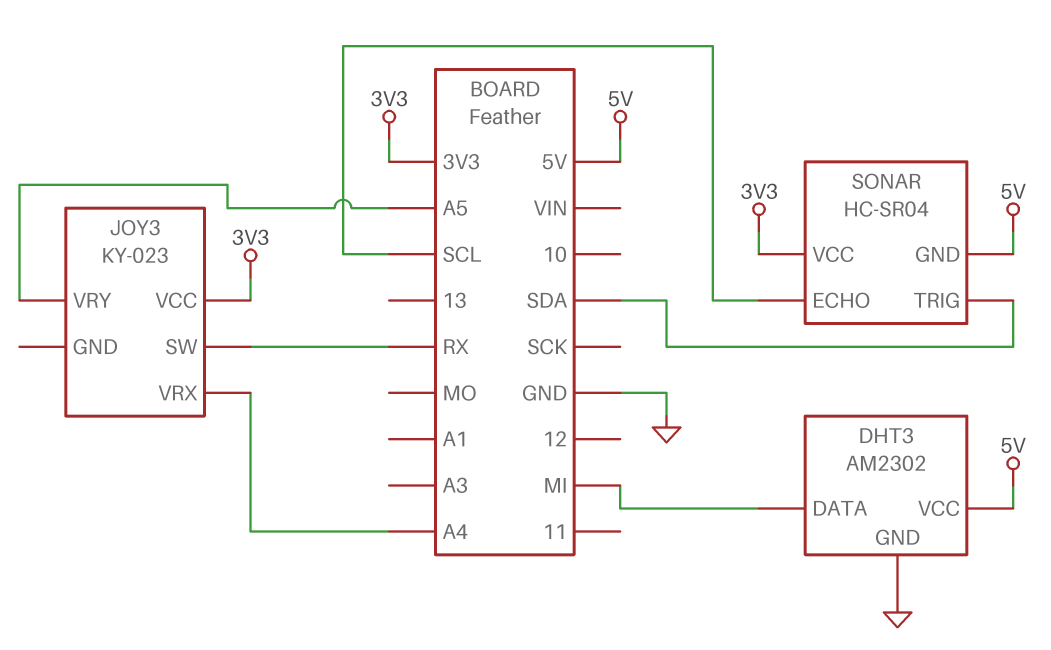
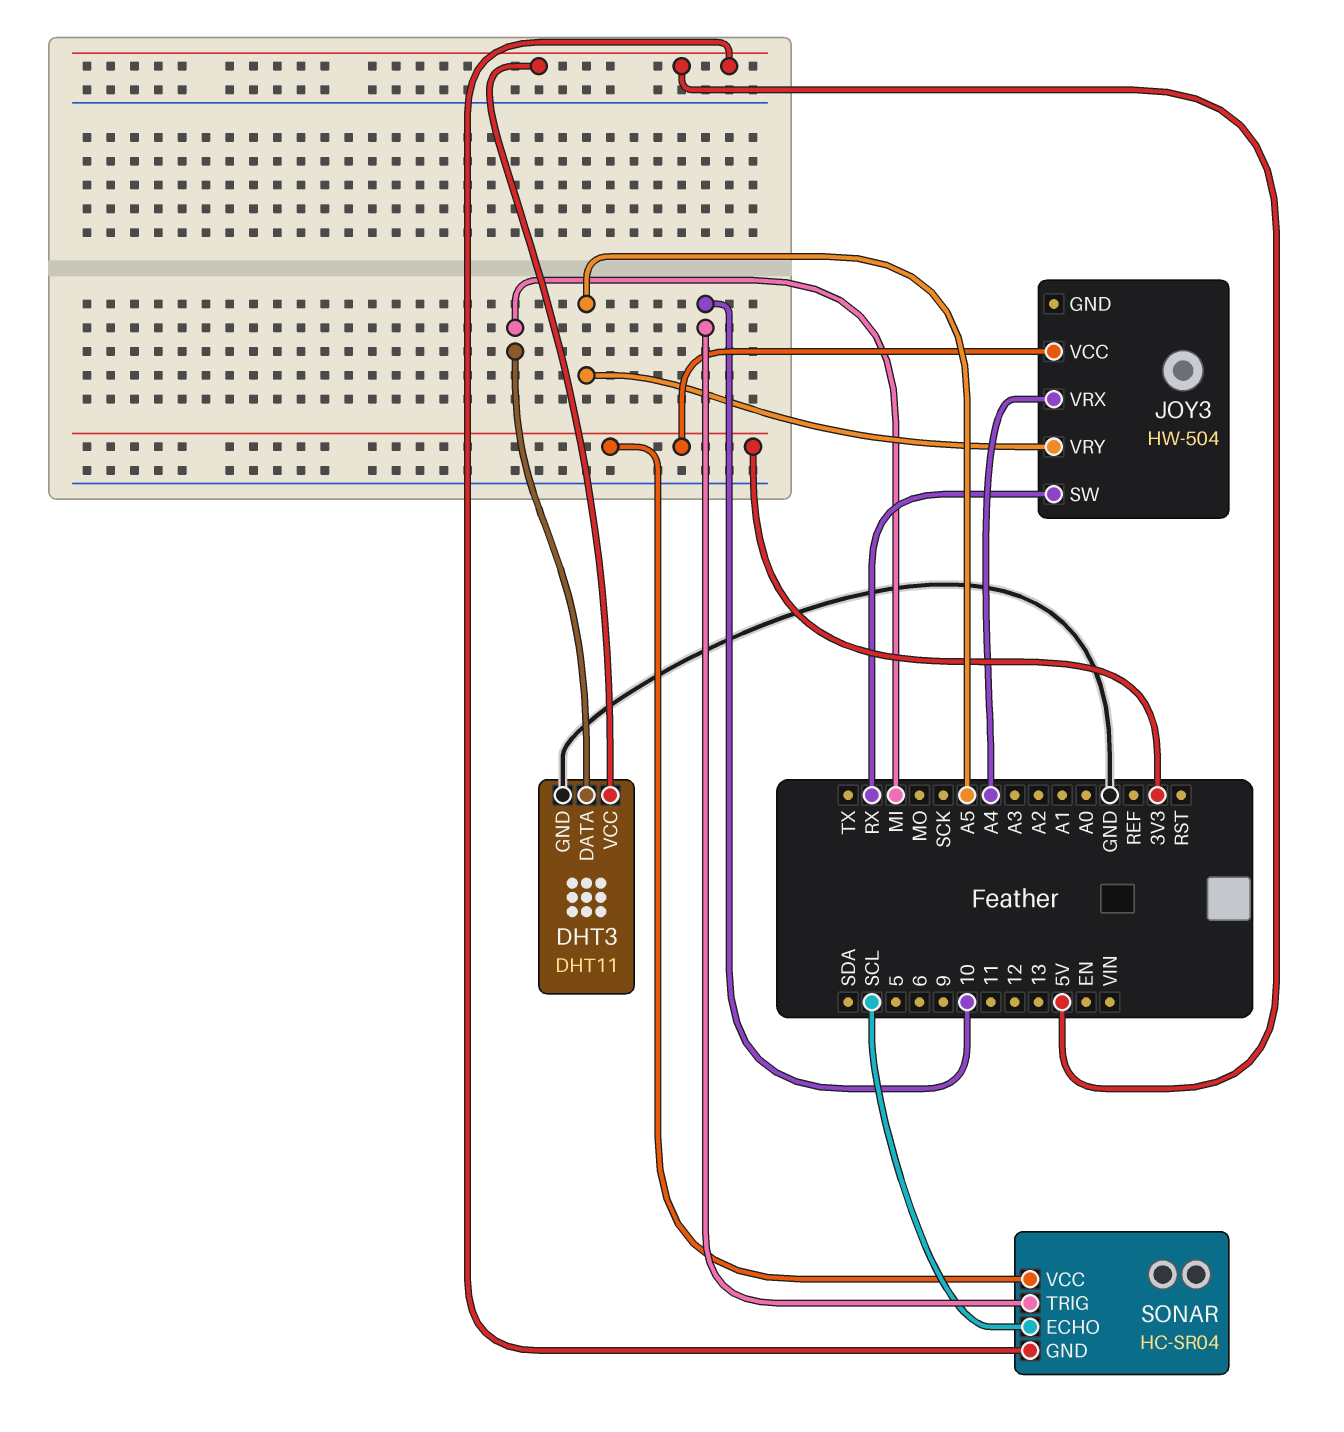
DHT3: AM2302 -> DHT11
JOY3: KY-023 -> HW-504
SONAR pin TRIG: SDA -> 10

